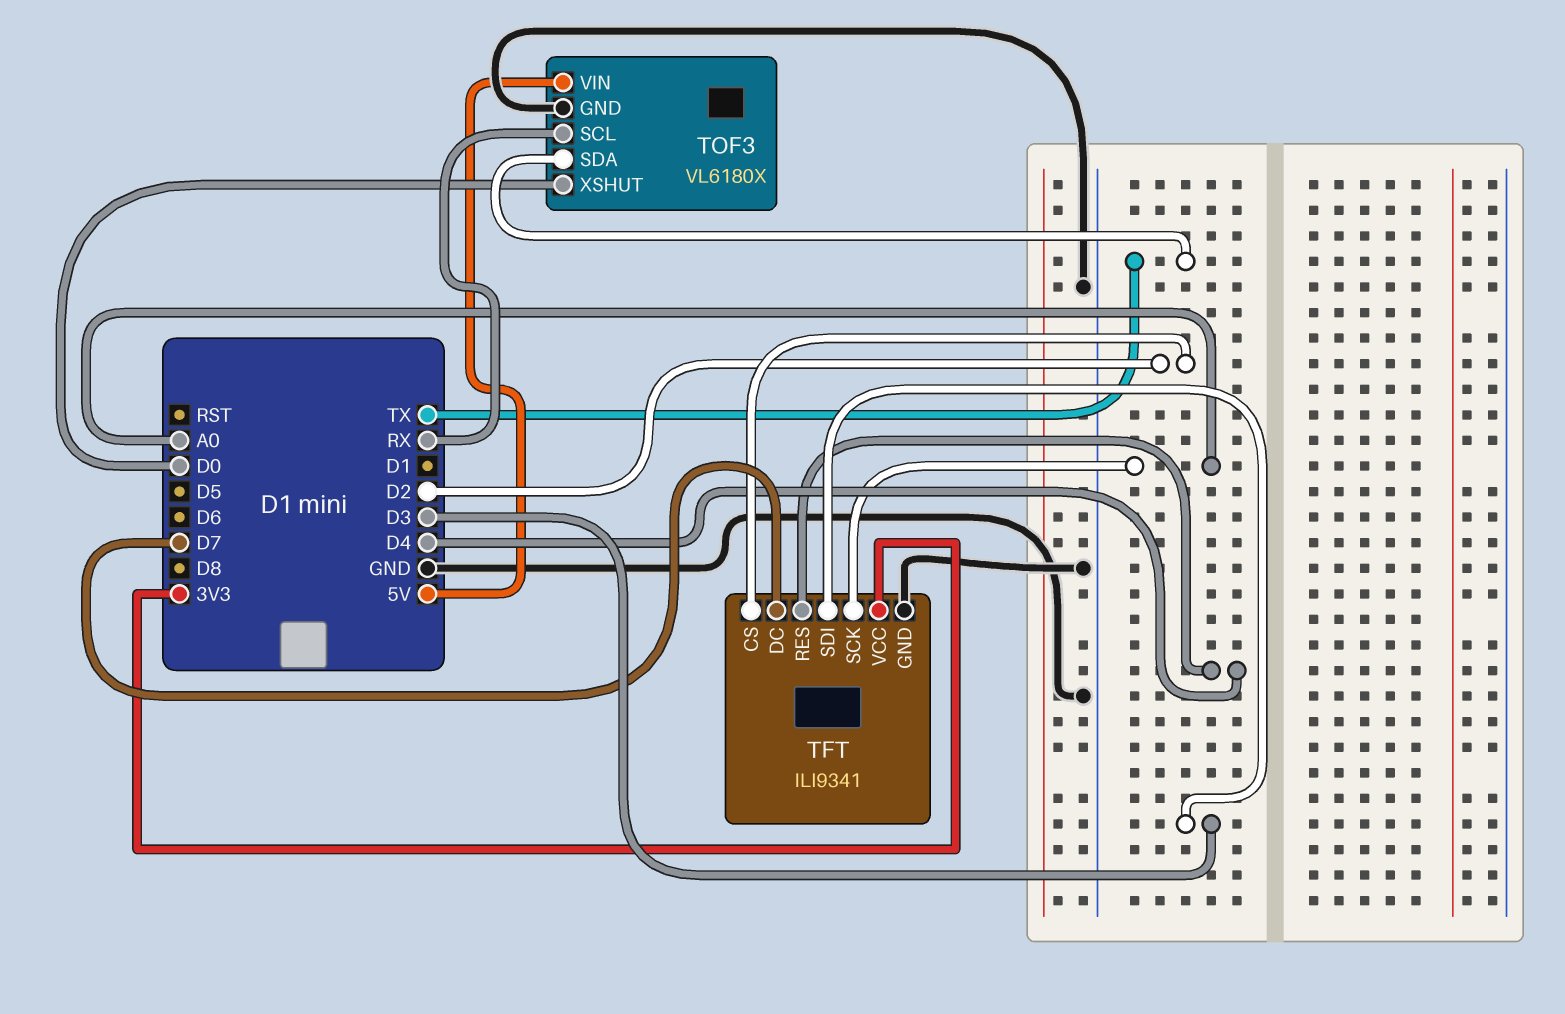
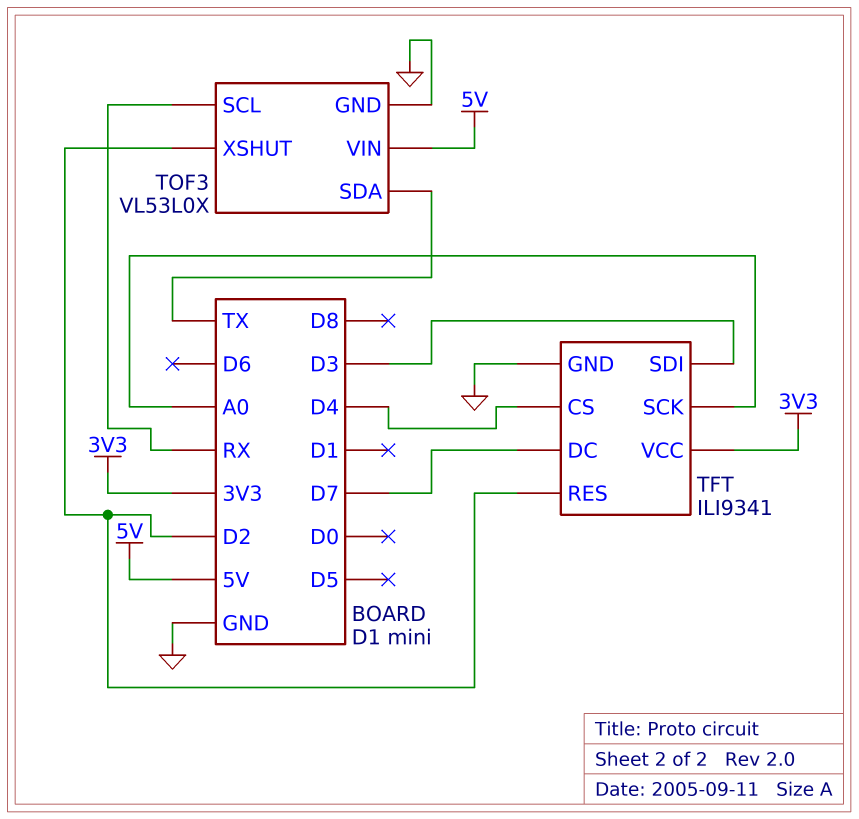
TFT pin CS: D2 -> D4
TFT pin RES: D4 -> D2
TOF3: VL6180X -> VL53L0X
TOF3 pin XSHUT: D0 -> D2

